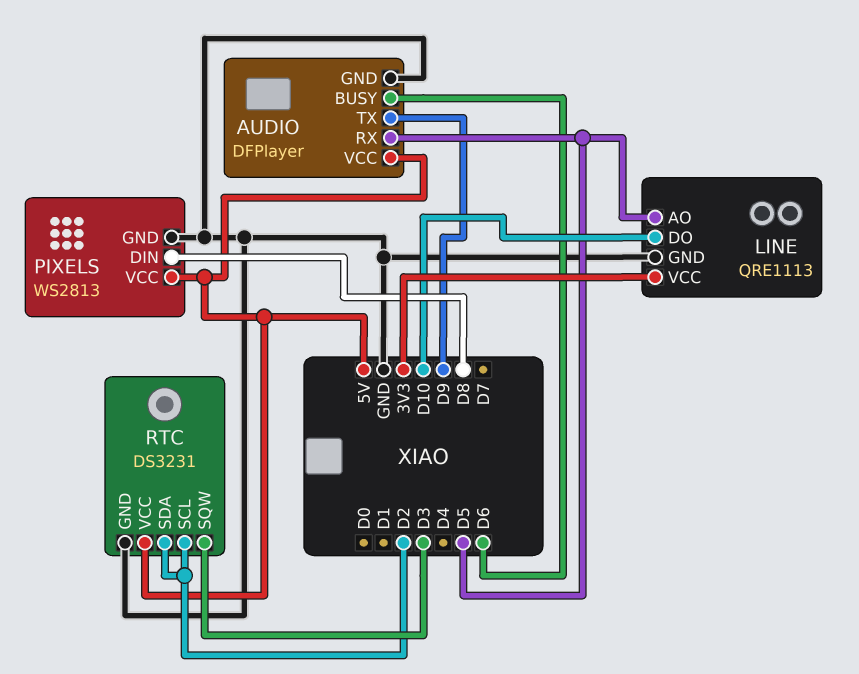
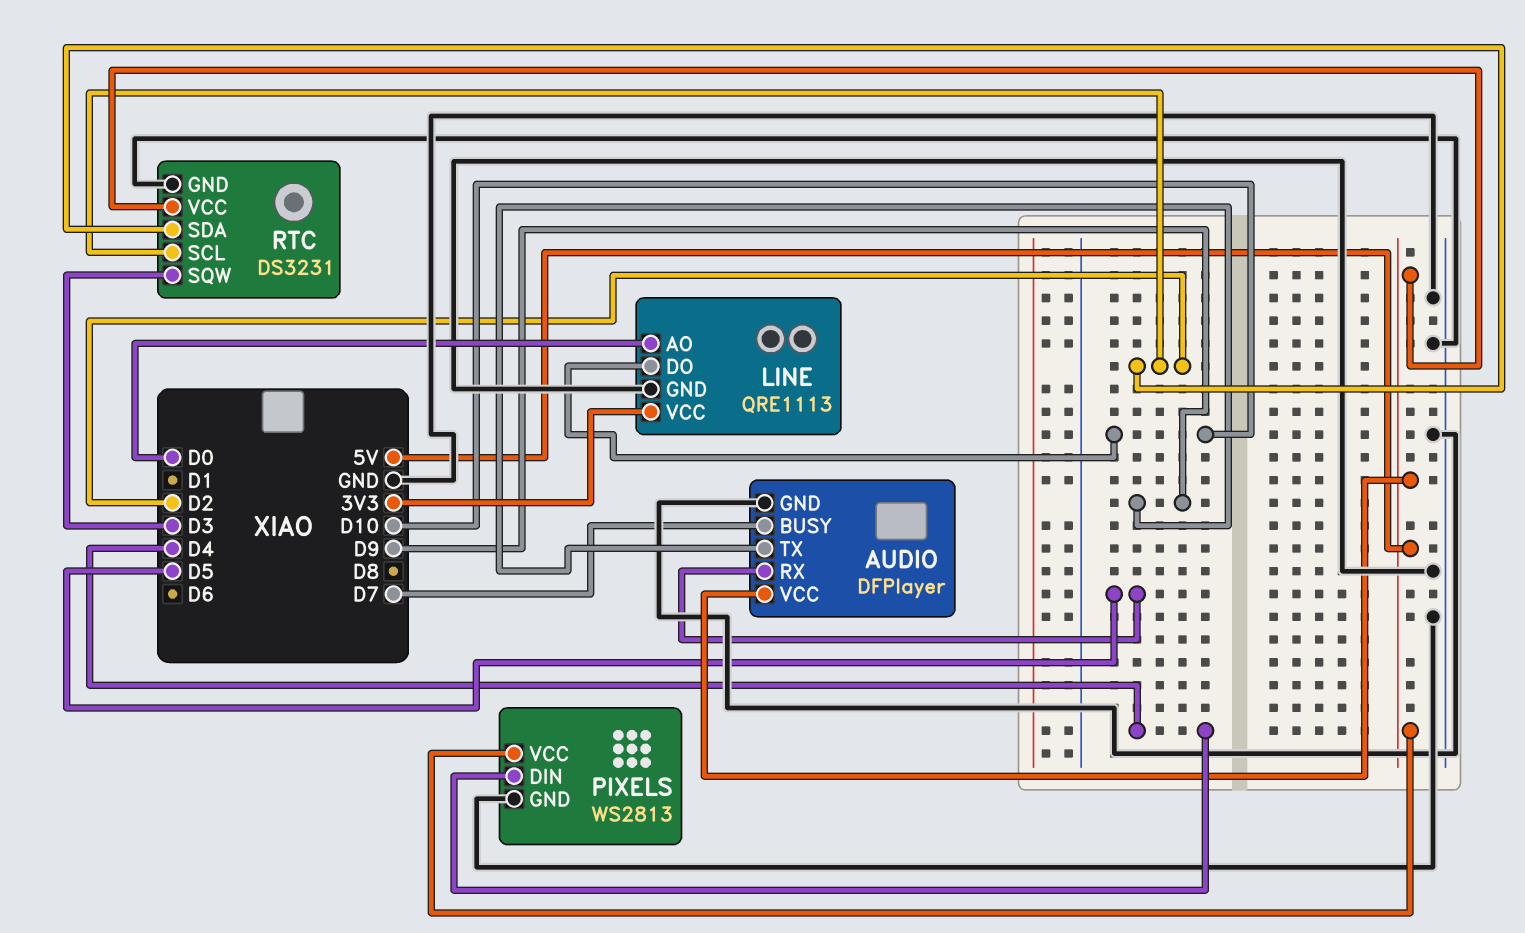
AUDIO pin BUSY: D6 -> D7
LINE pin AO: D5 -> D0
PIXELS pin DIN: D8 -> D4

